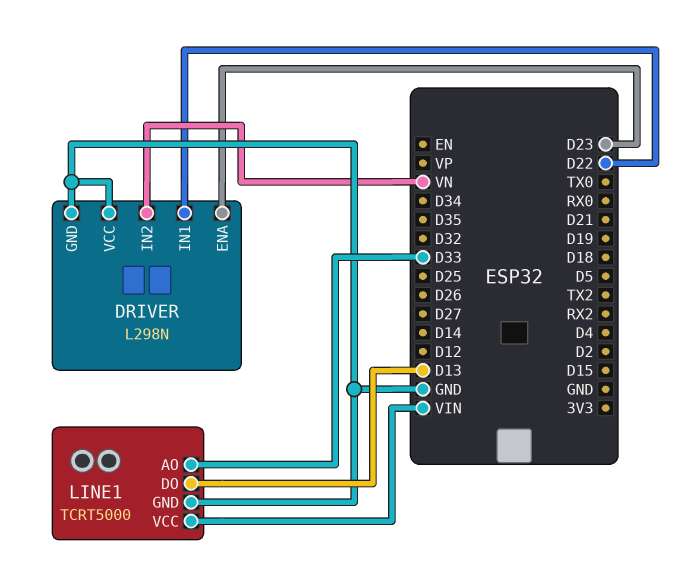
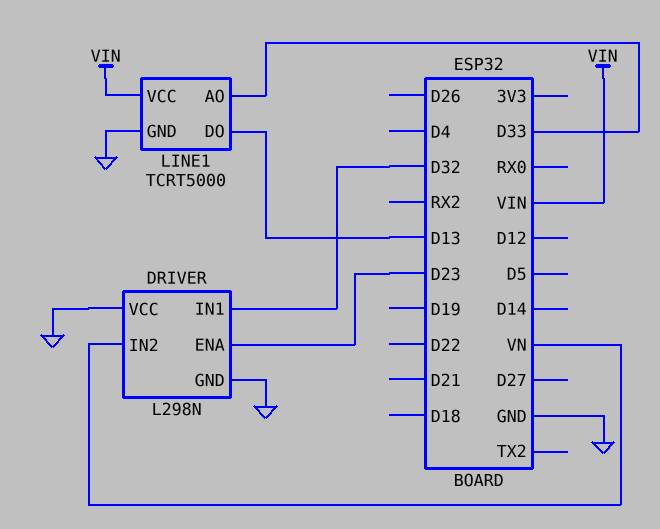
DRIVER pin IN1: D22 -> D32

